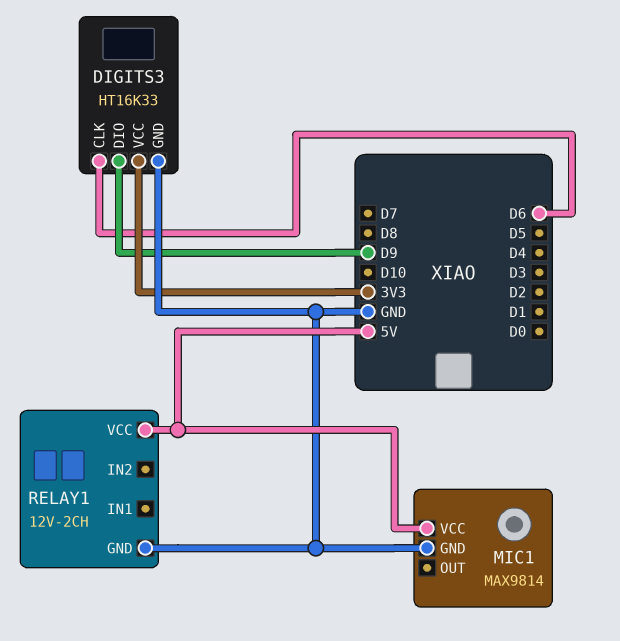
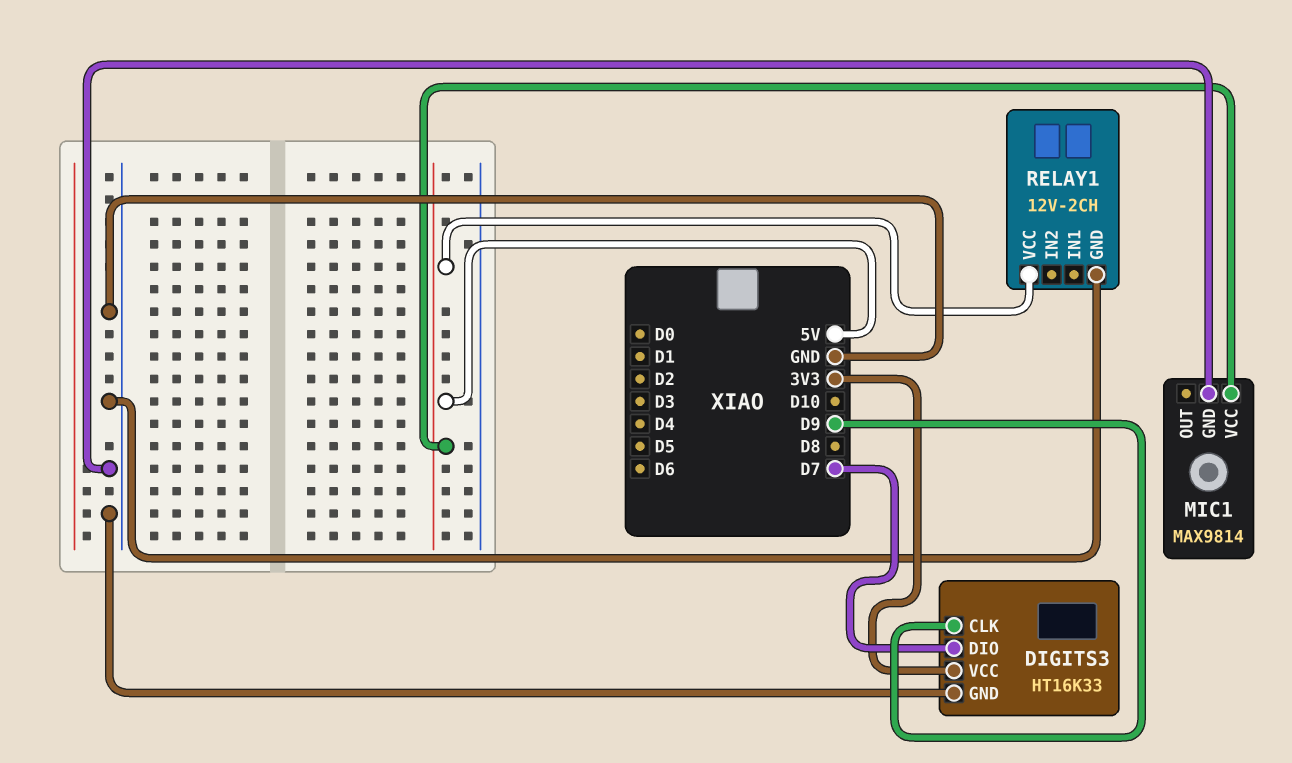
DIGITS3 pin CLK: D6 -> D9
DIGITS3 pin DIO: D9 -> D7

